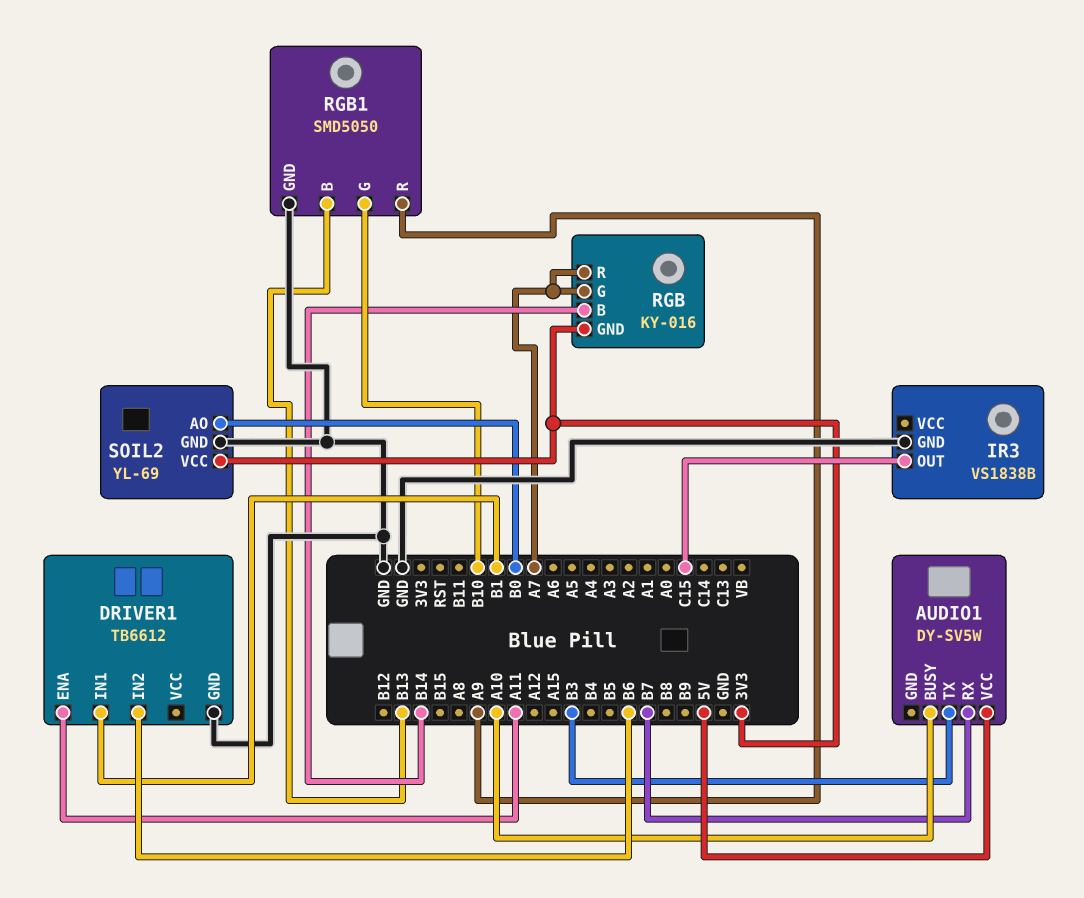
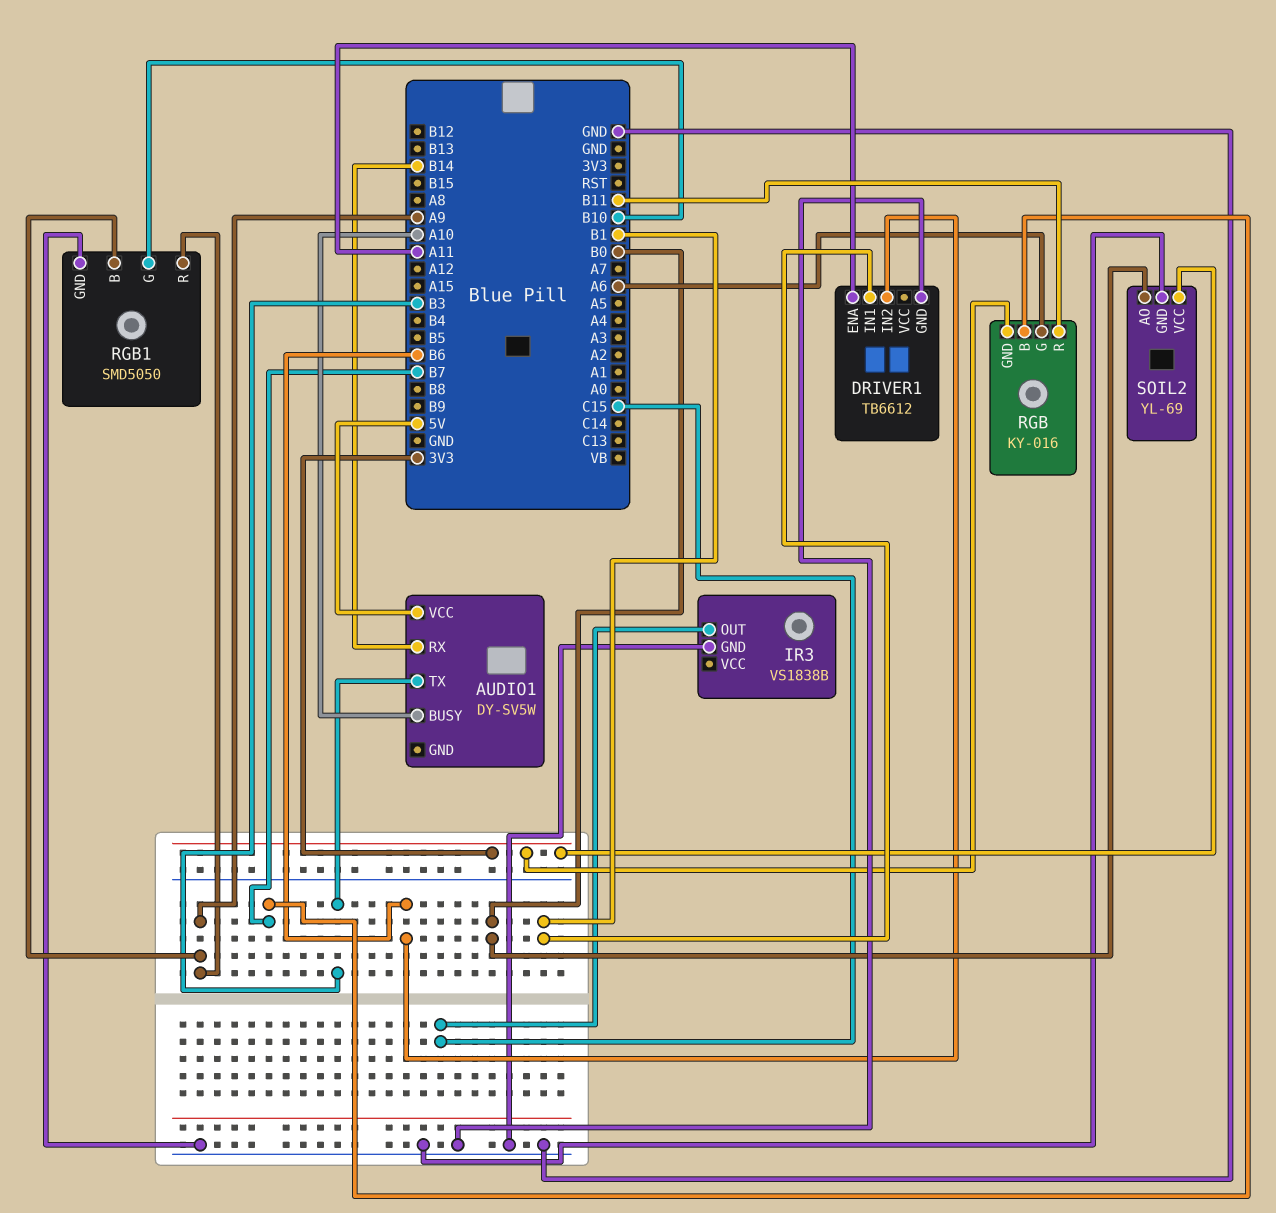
AUDIO1 pin RX: B7 -> B14
RGB pin B: B14 -> B7
RGB pin G: A7 -> A6
RGB pin R: A7 -> B11
RGB1 pin B: B13 -> A9

